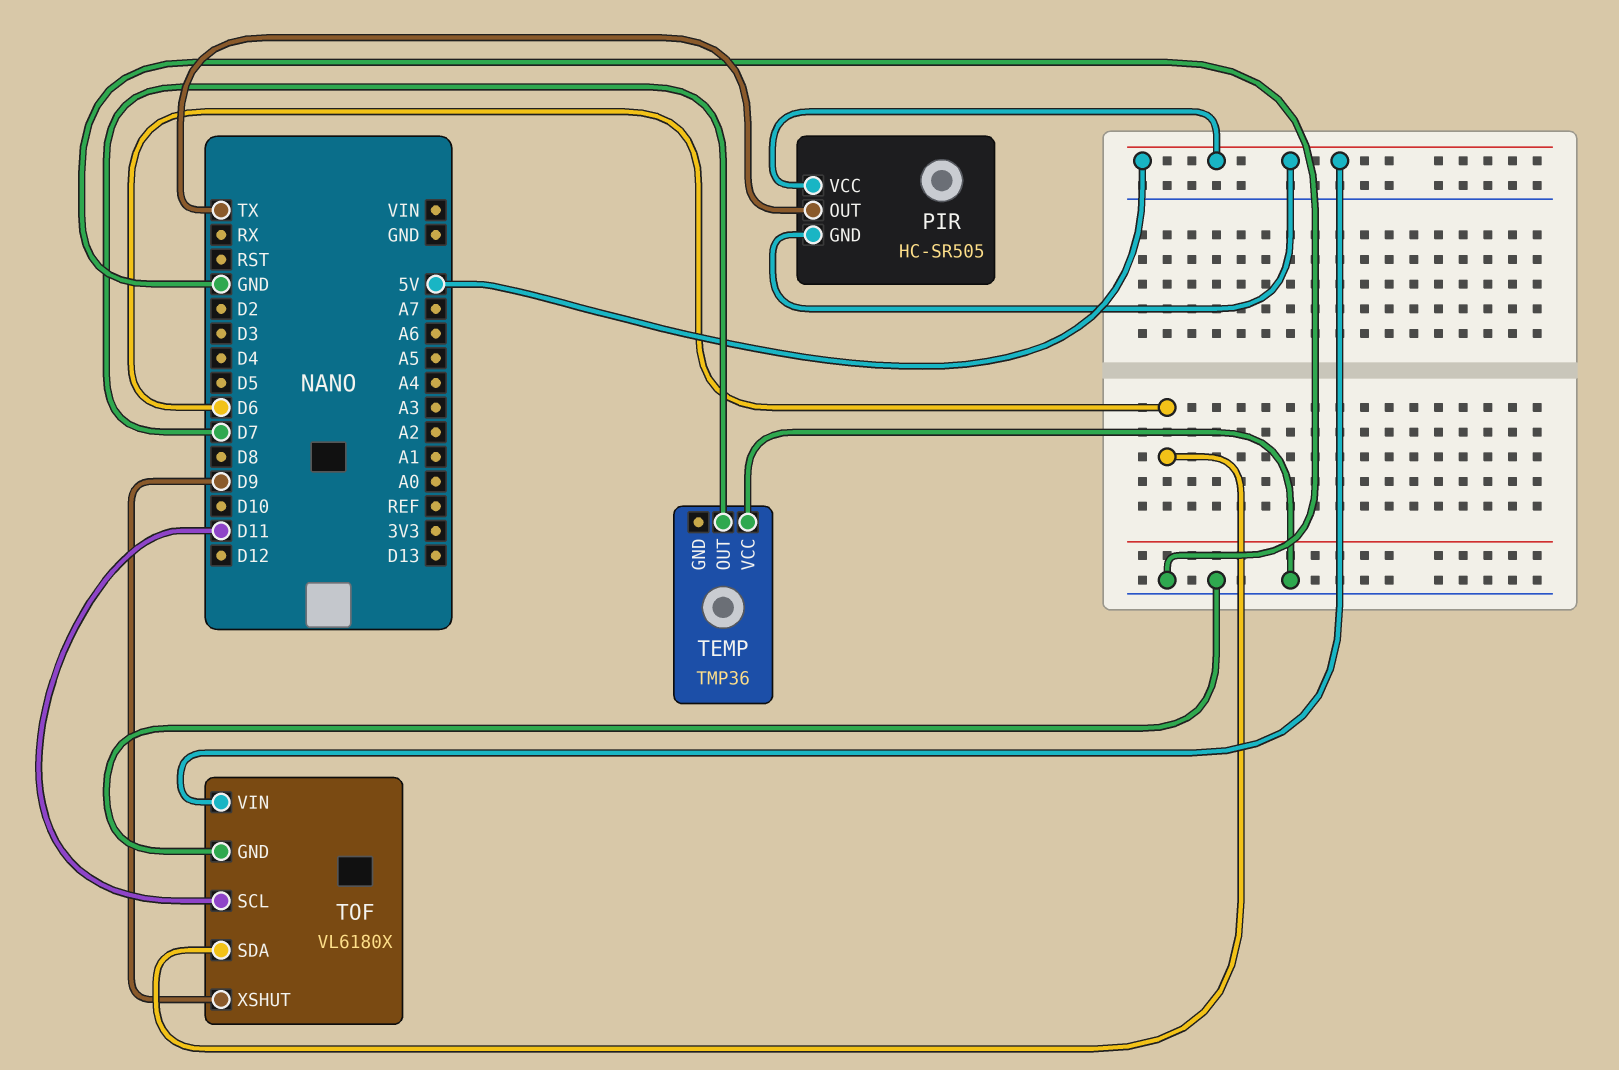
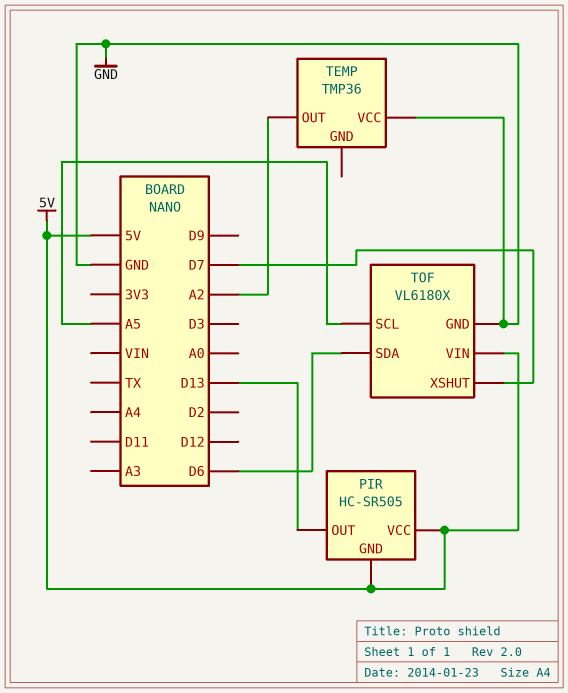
PIR pin OUT: TX -> D13
TEMP pin OUT: D7 -> A2
TOF pin SCL: D11 -> A5
TOF pin XSHUT: D9 -> D7

